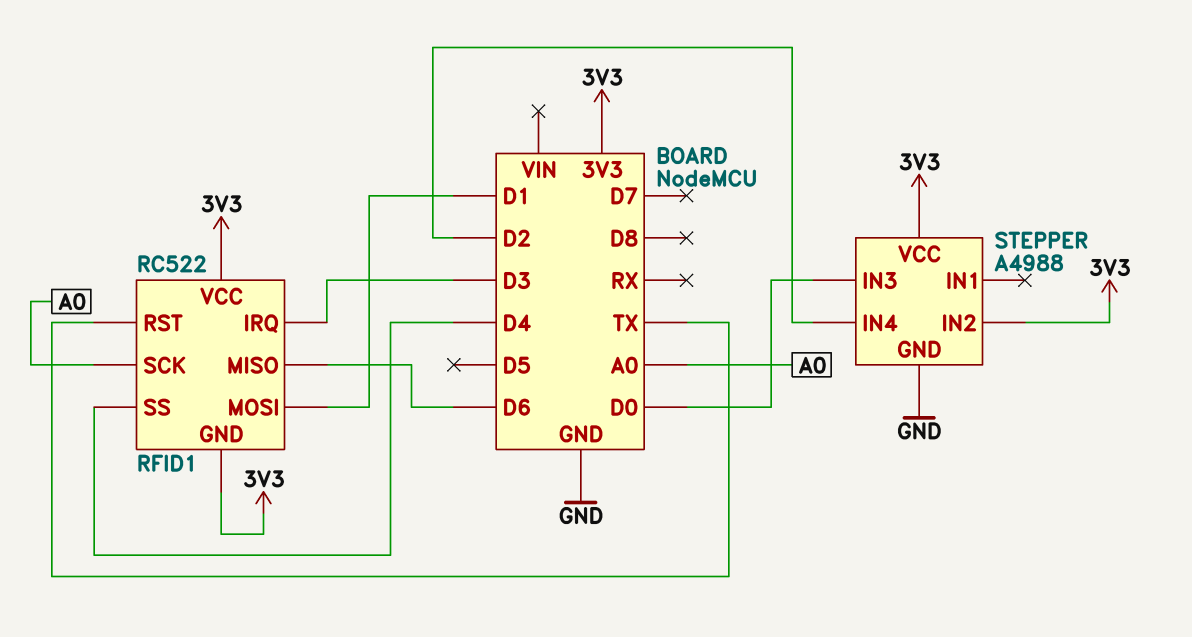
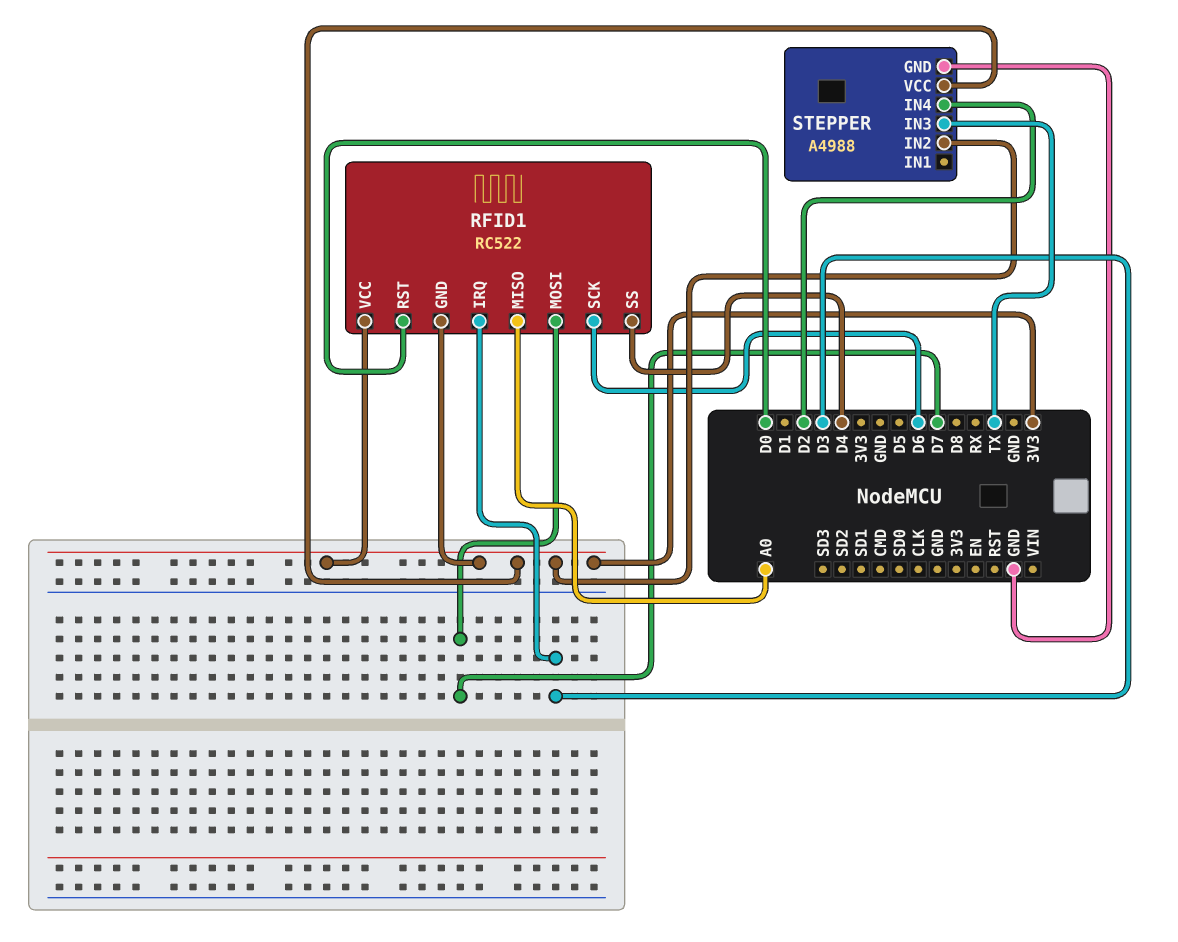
RFID1 pin MISO: D6 -> A0
RFID1 pin MOSI: D1 -> D7
RFID1 pin RST: TX -> D0
RFID1 pin SCK: A0 -> D6
STEPPER pin IN3: D0 -> TX

